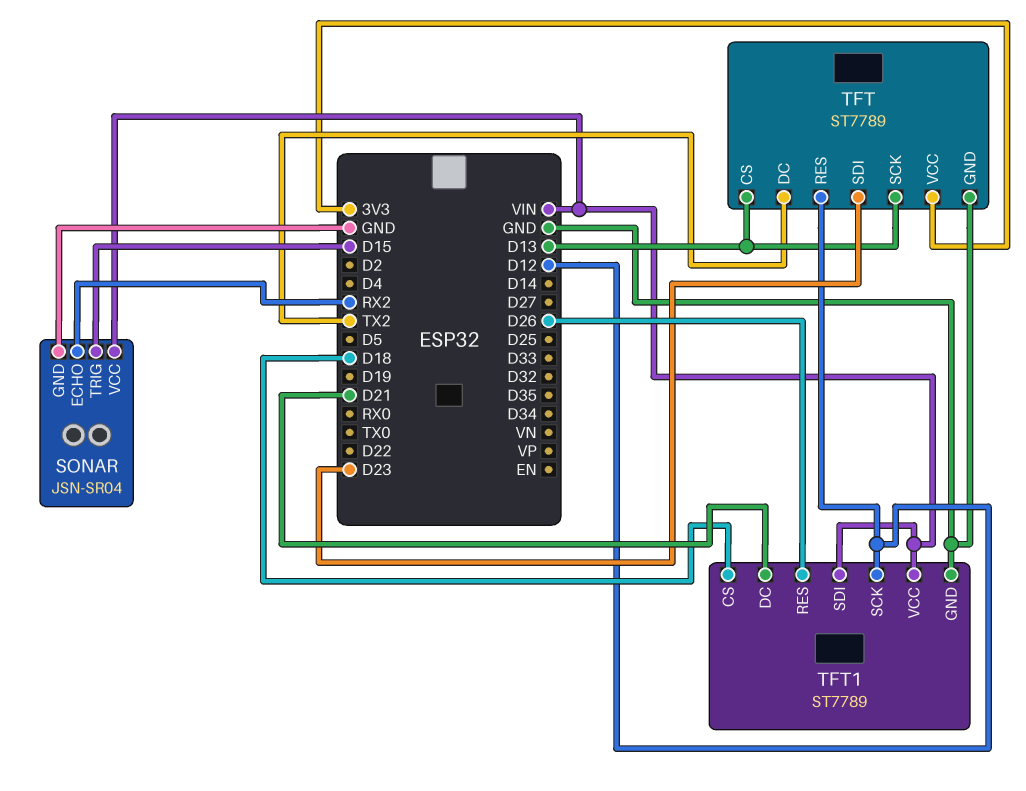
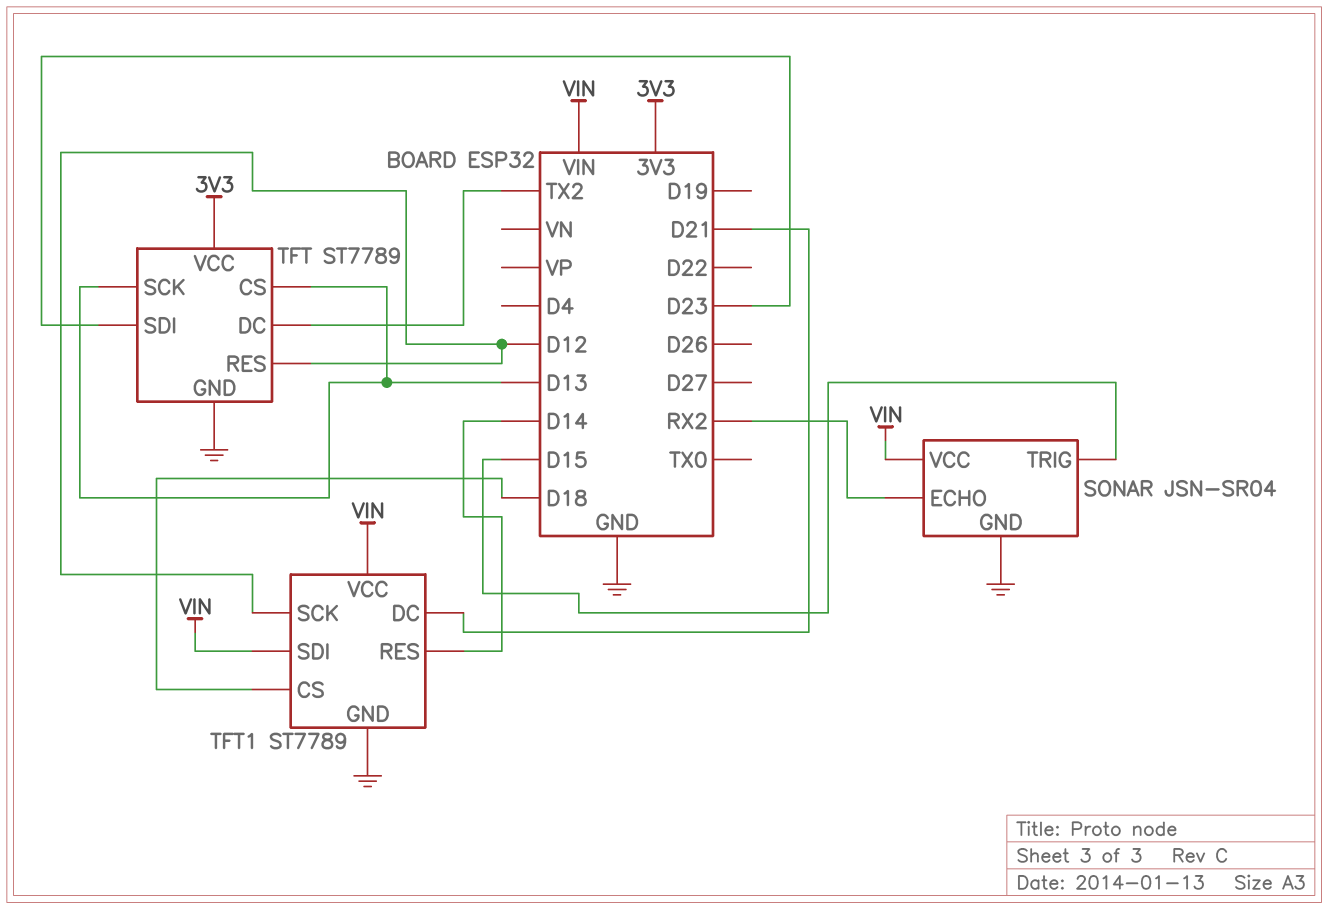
TFT1 pin RES: D26 -> D14

